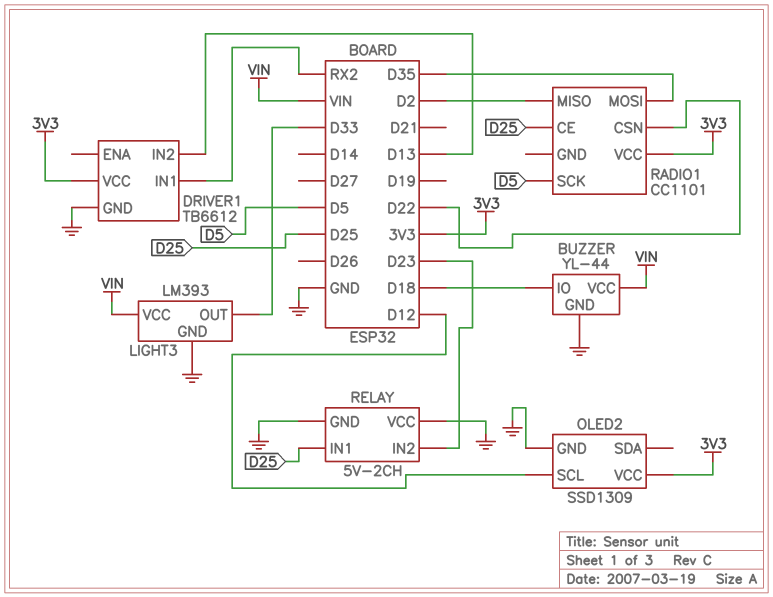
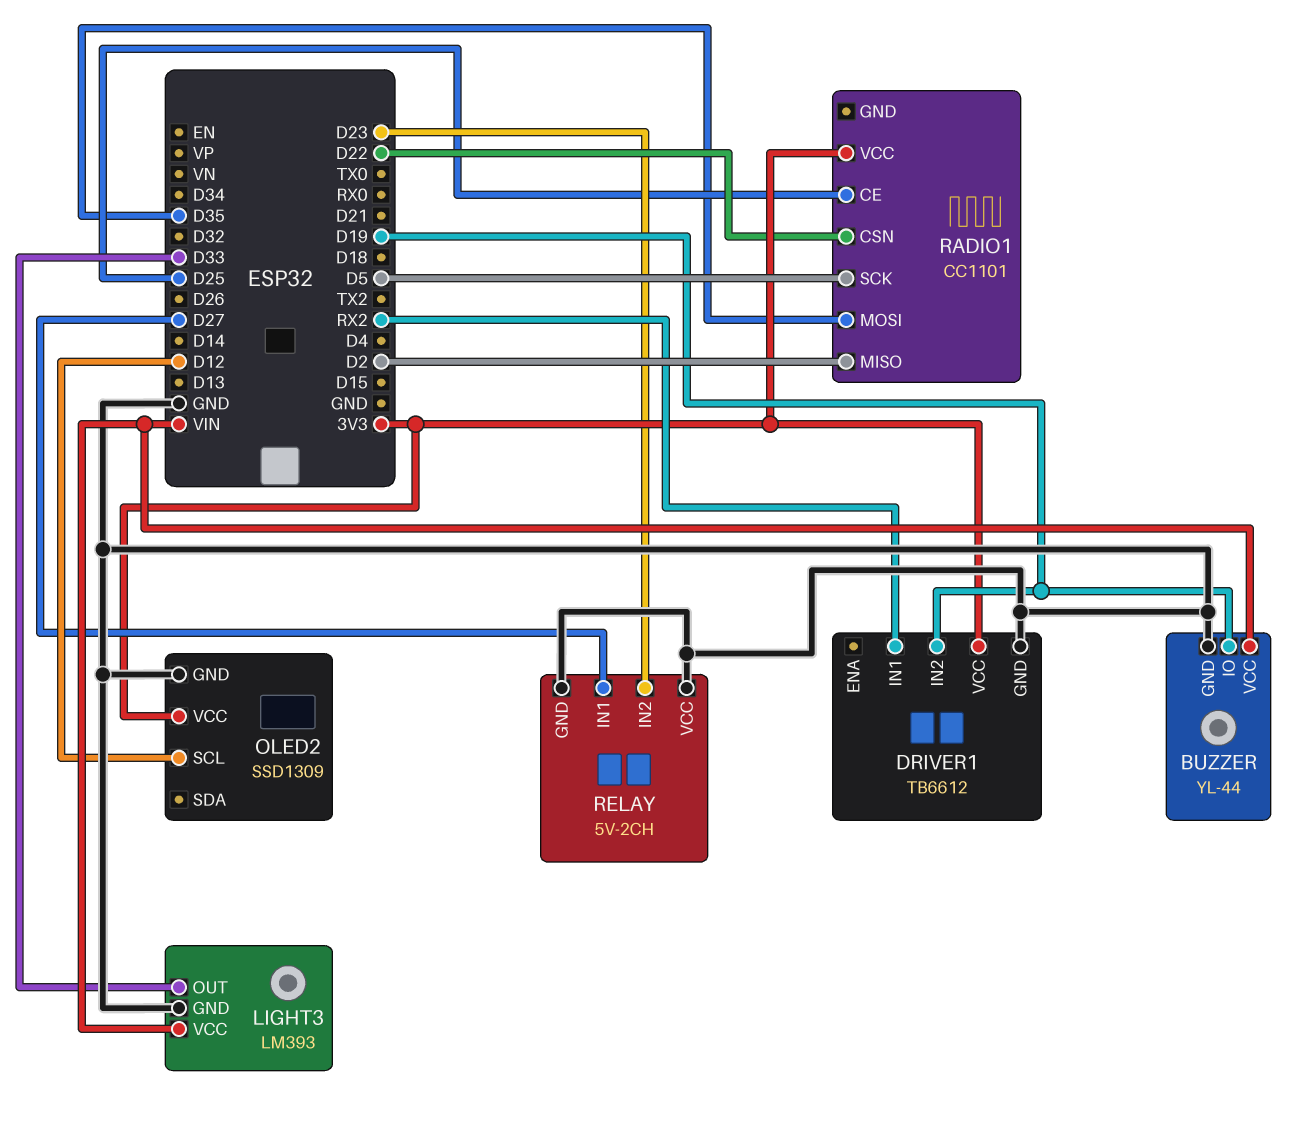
BUZZER pin IO: D18 -> D19
DRIVER1 pin IN2: D13 -> D19
RELAY pin IN1: D25 -> D27

